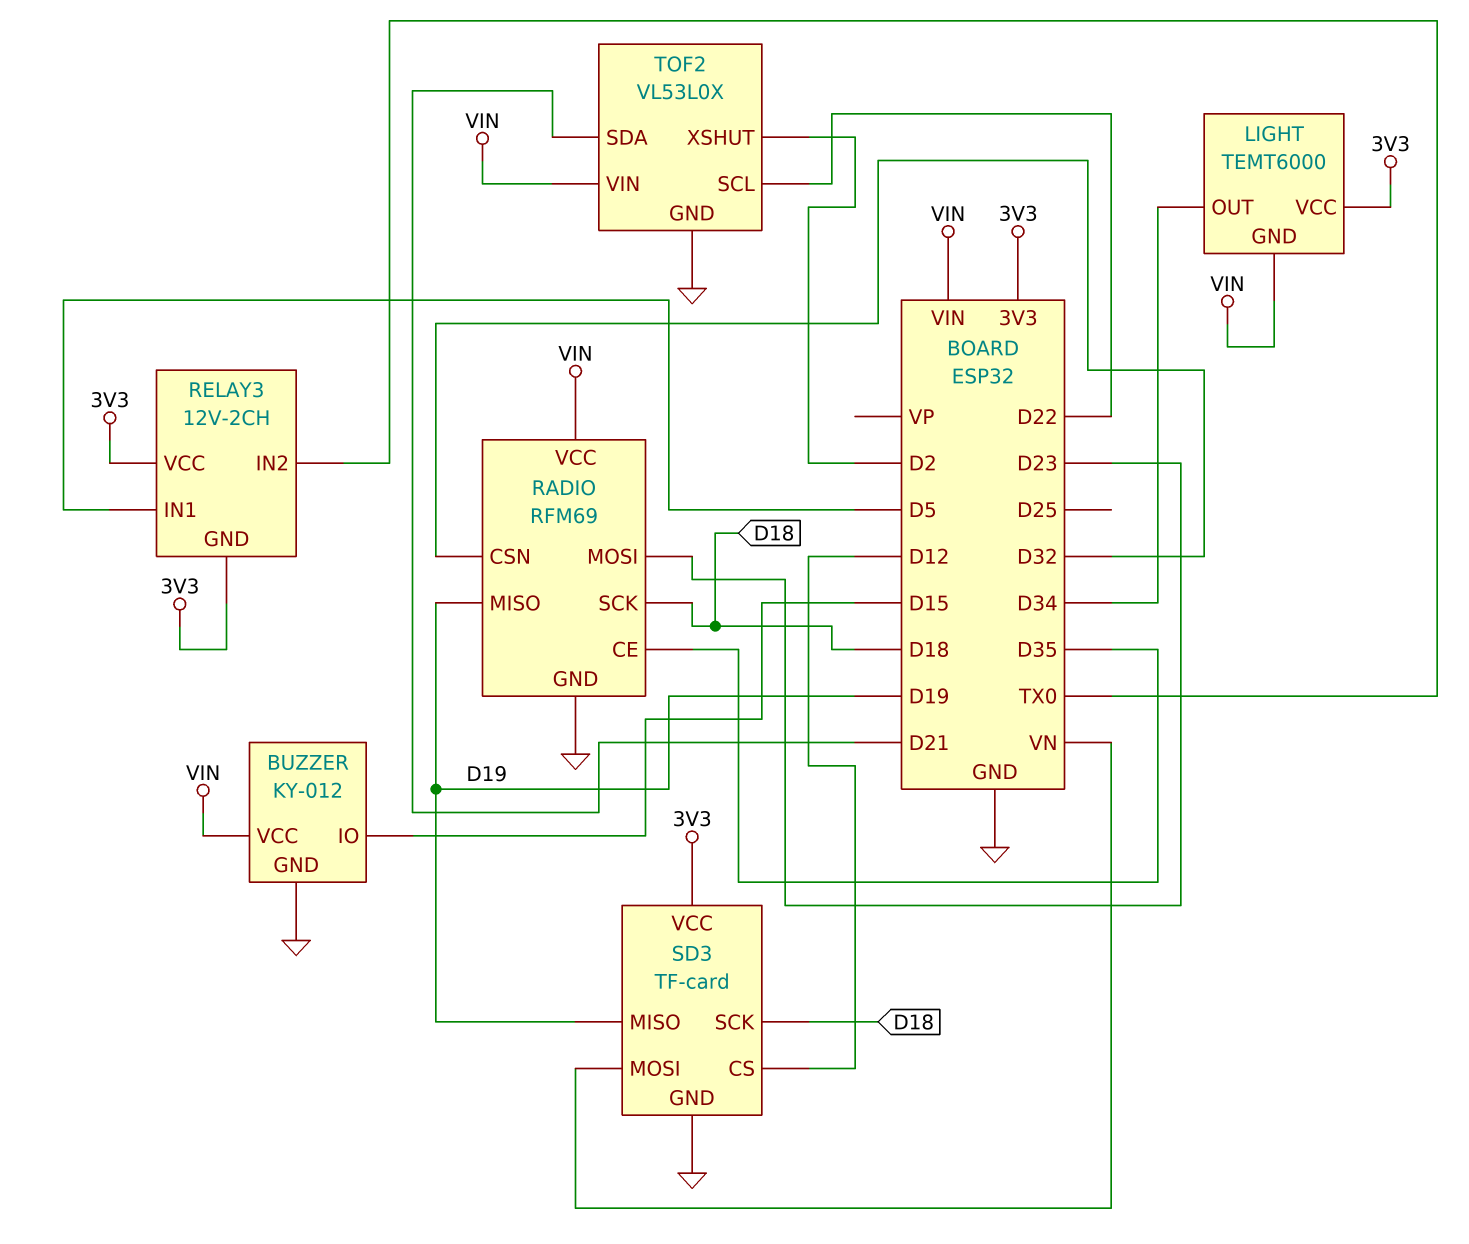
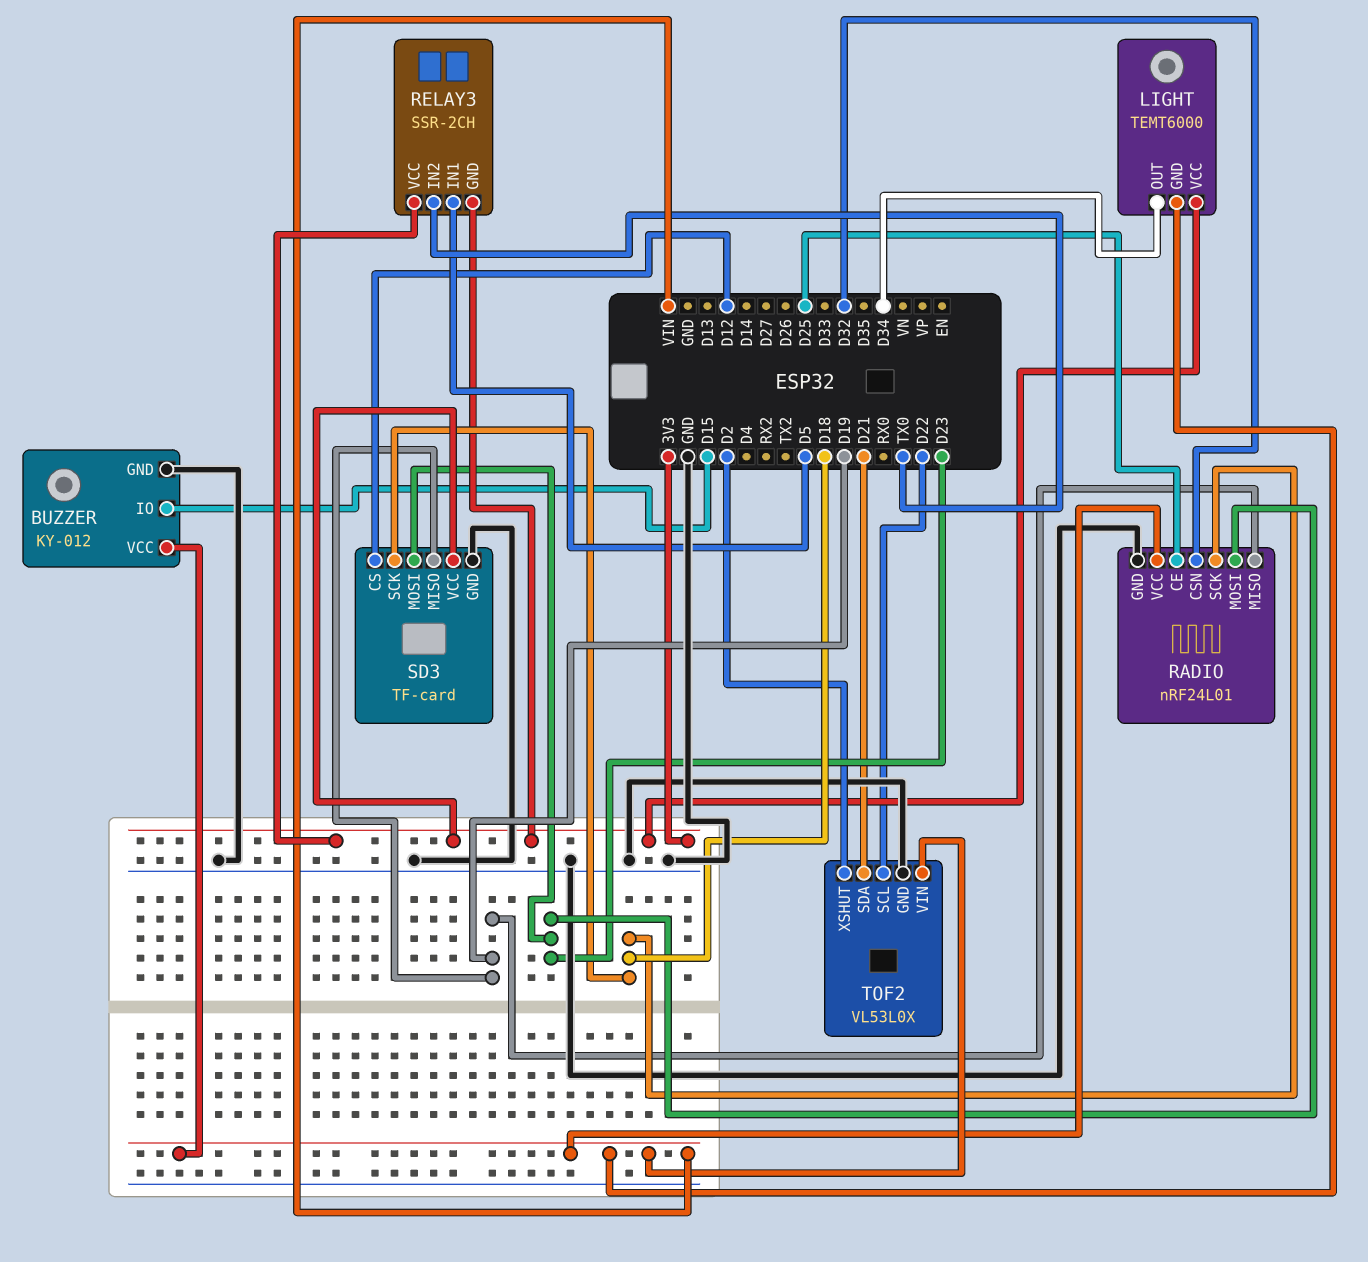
RADIO: RFM69 -> nRF24L01
RADIO pin CE: D35 -> D25
RELAY3: 12V-2CH -> SSR-2CH
SD3 pin MOSI: VN -> D23

